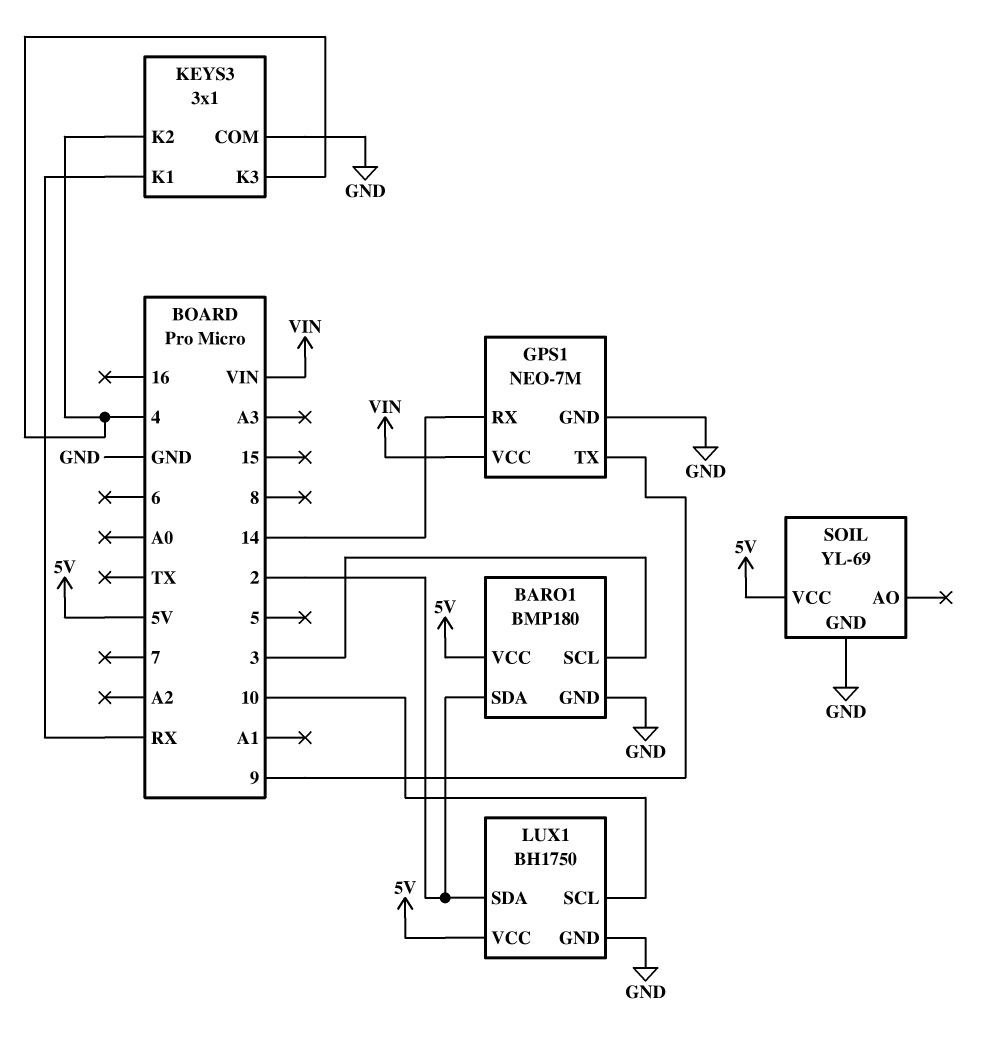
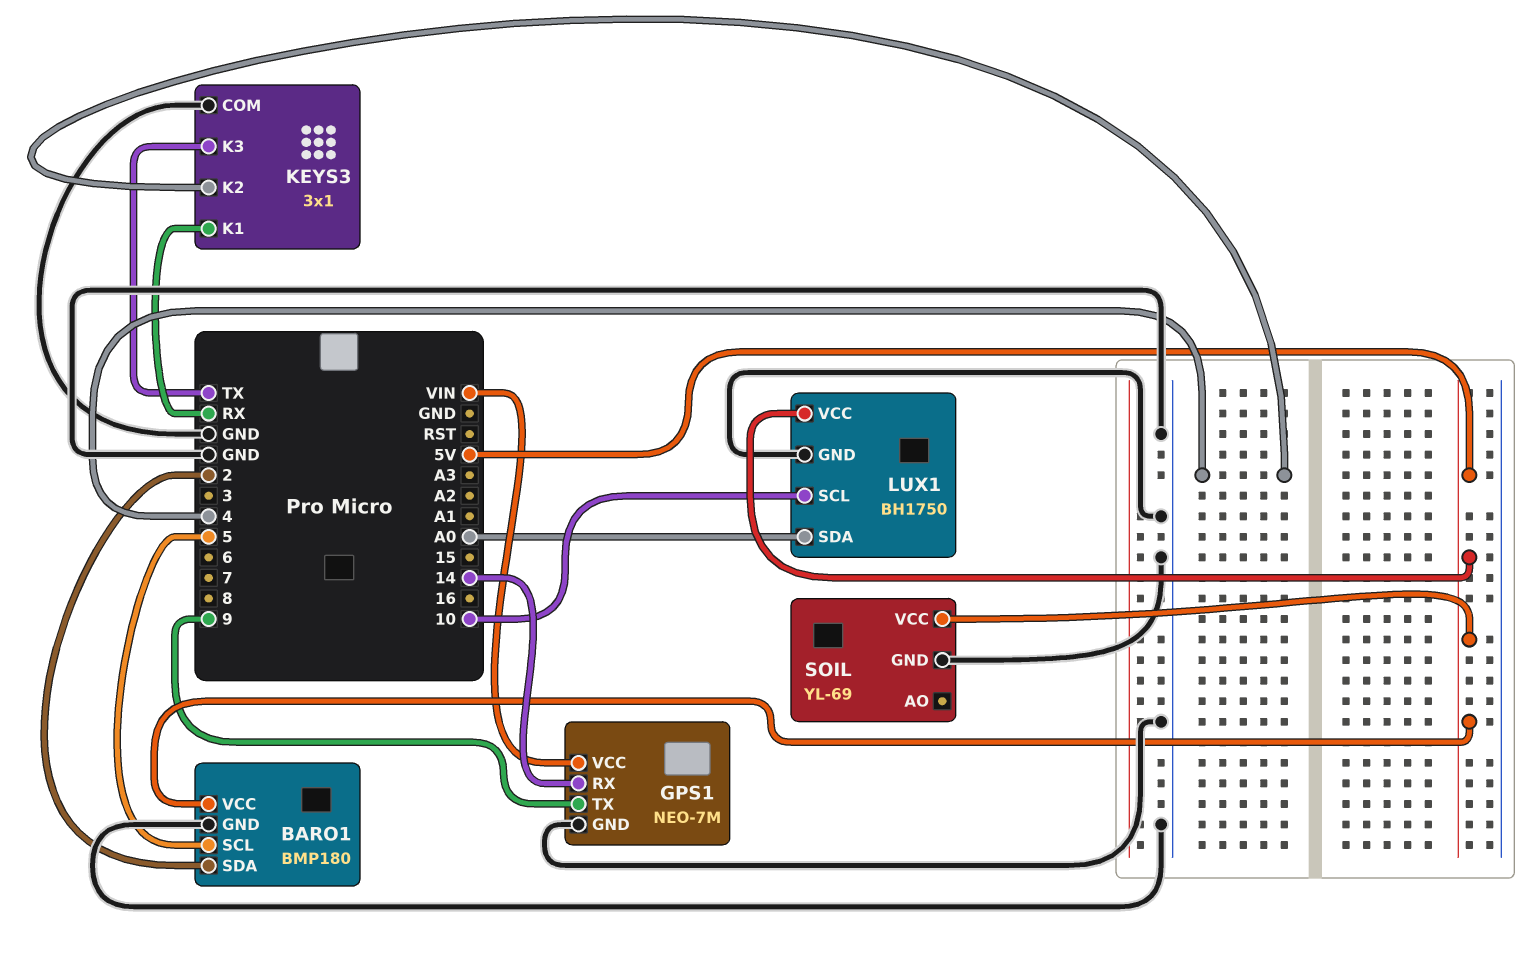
BARO1 pin SCL: 3 -> 5
KEYS3 pin K3: 4 -> TX
LUX1 pin SDA: 2 -> A0

